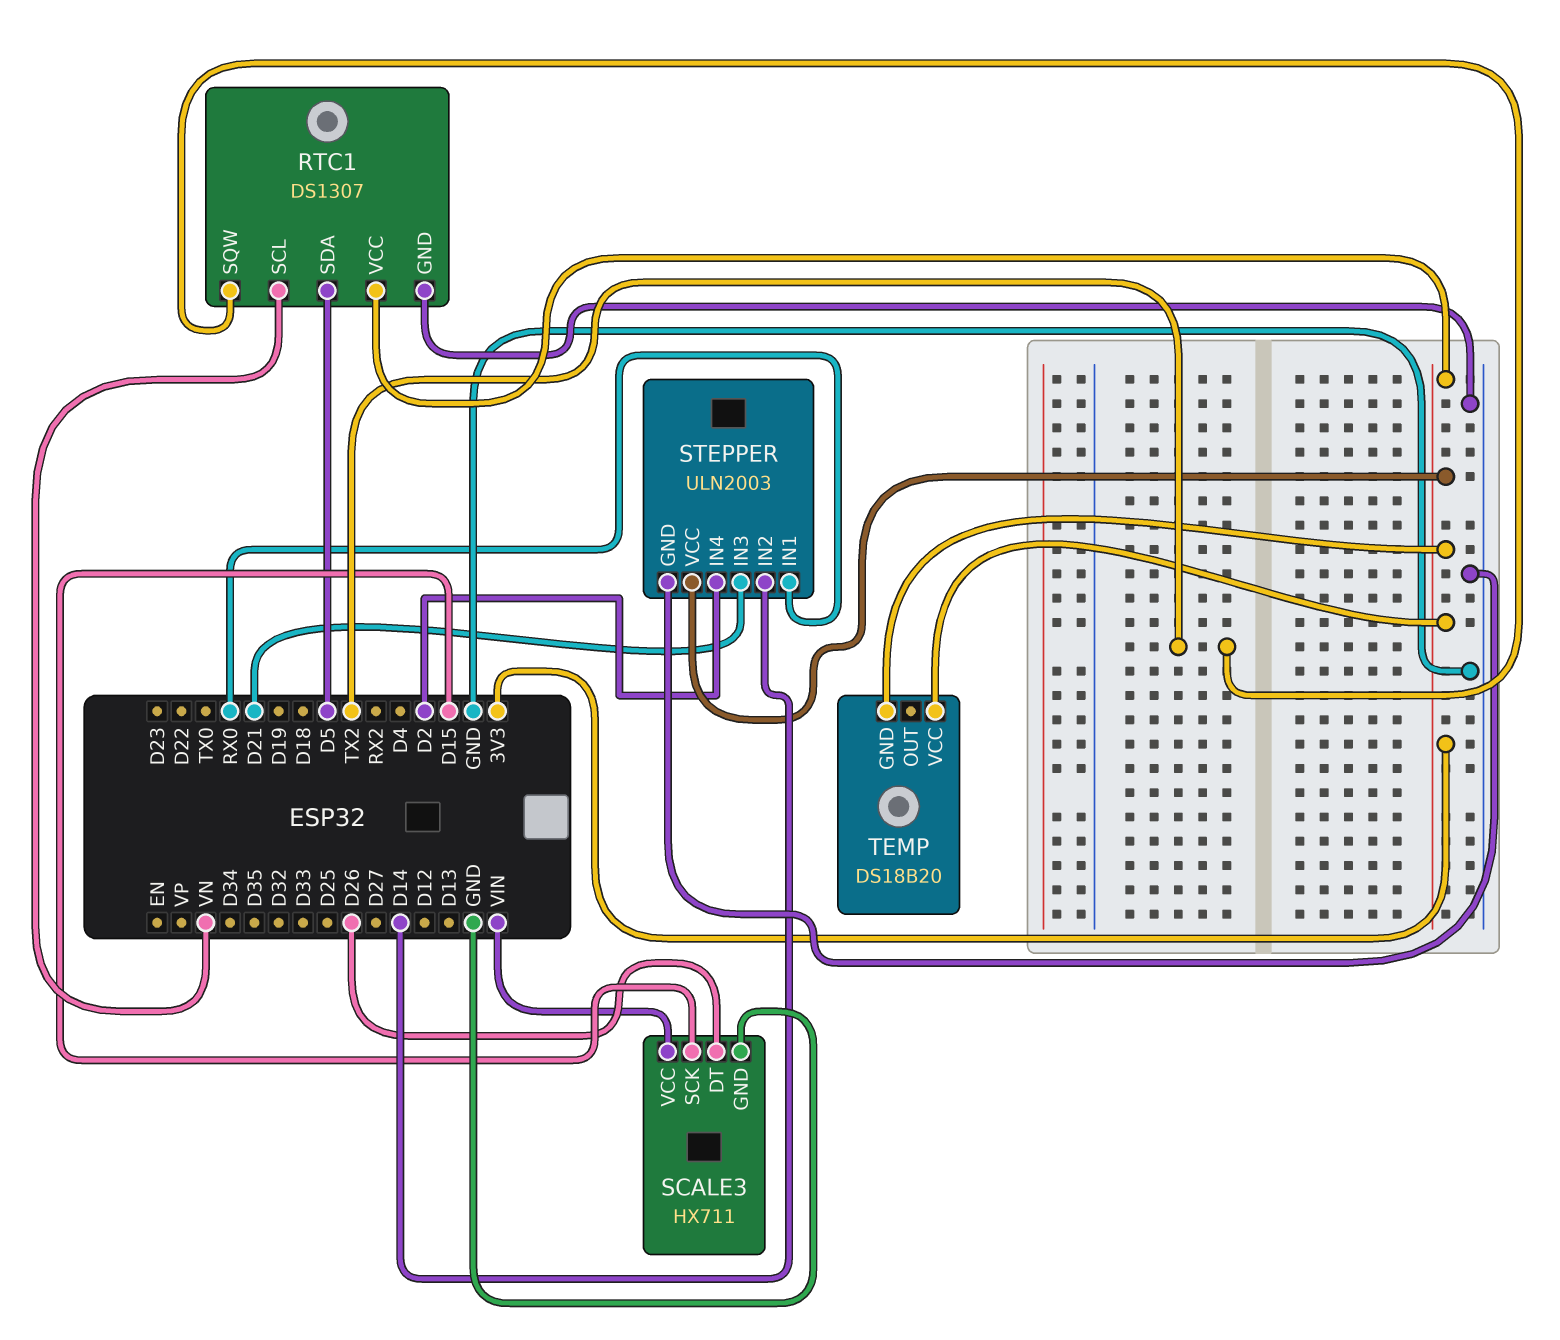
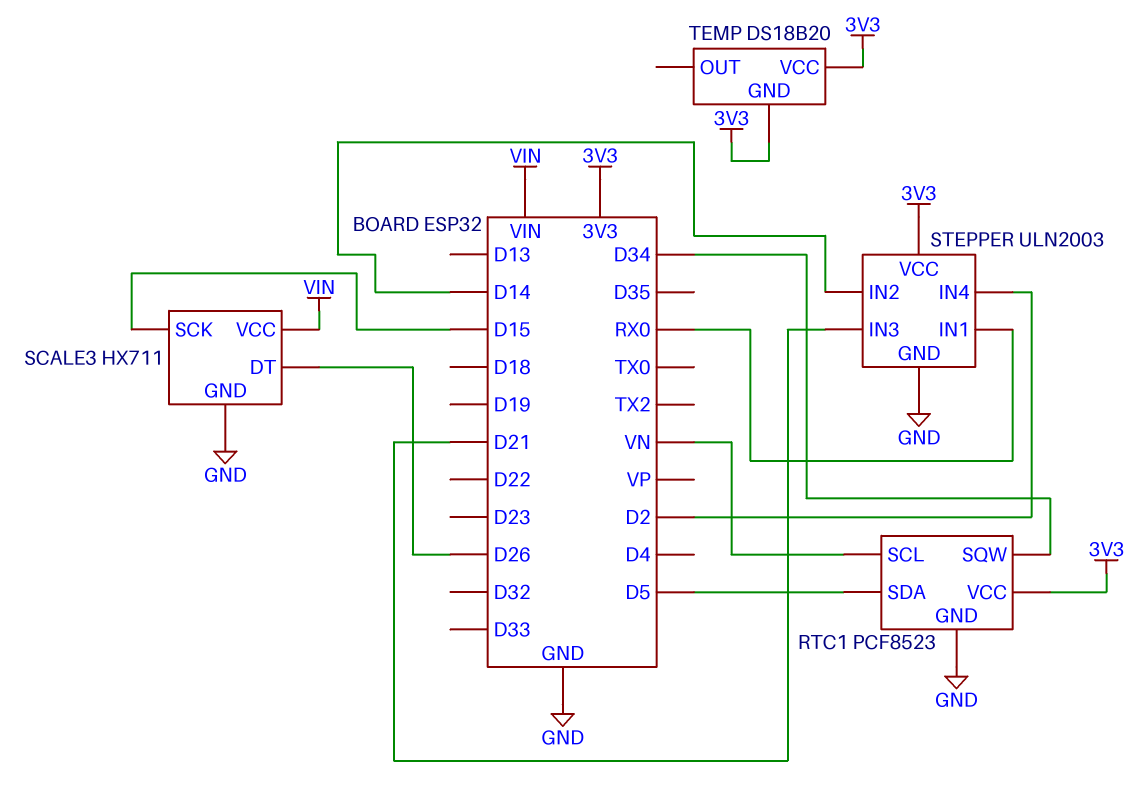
RTC1: DS1307 -> PCF8523
RTC1 pin SQW: TX2 -> D34

